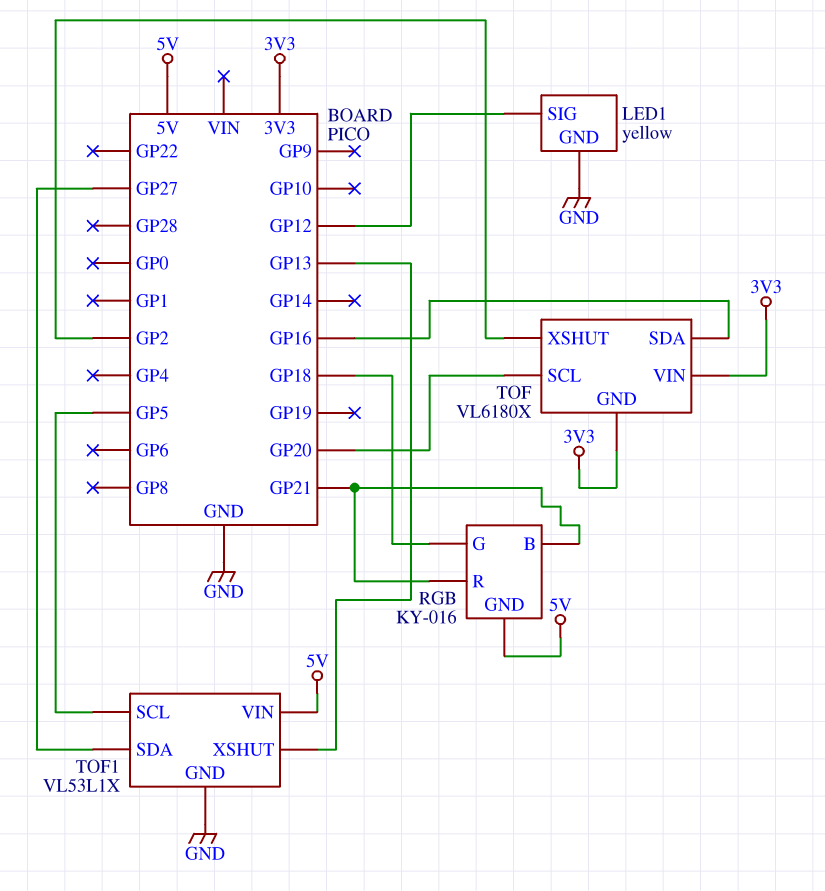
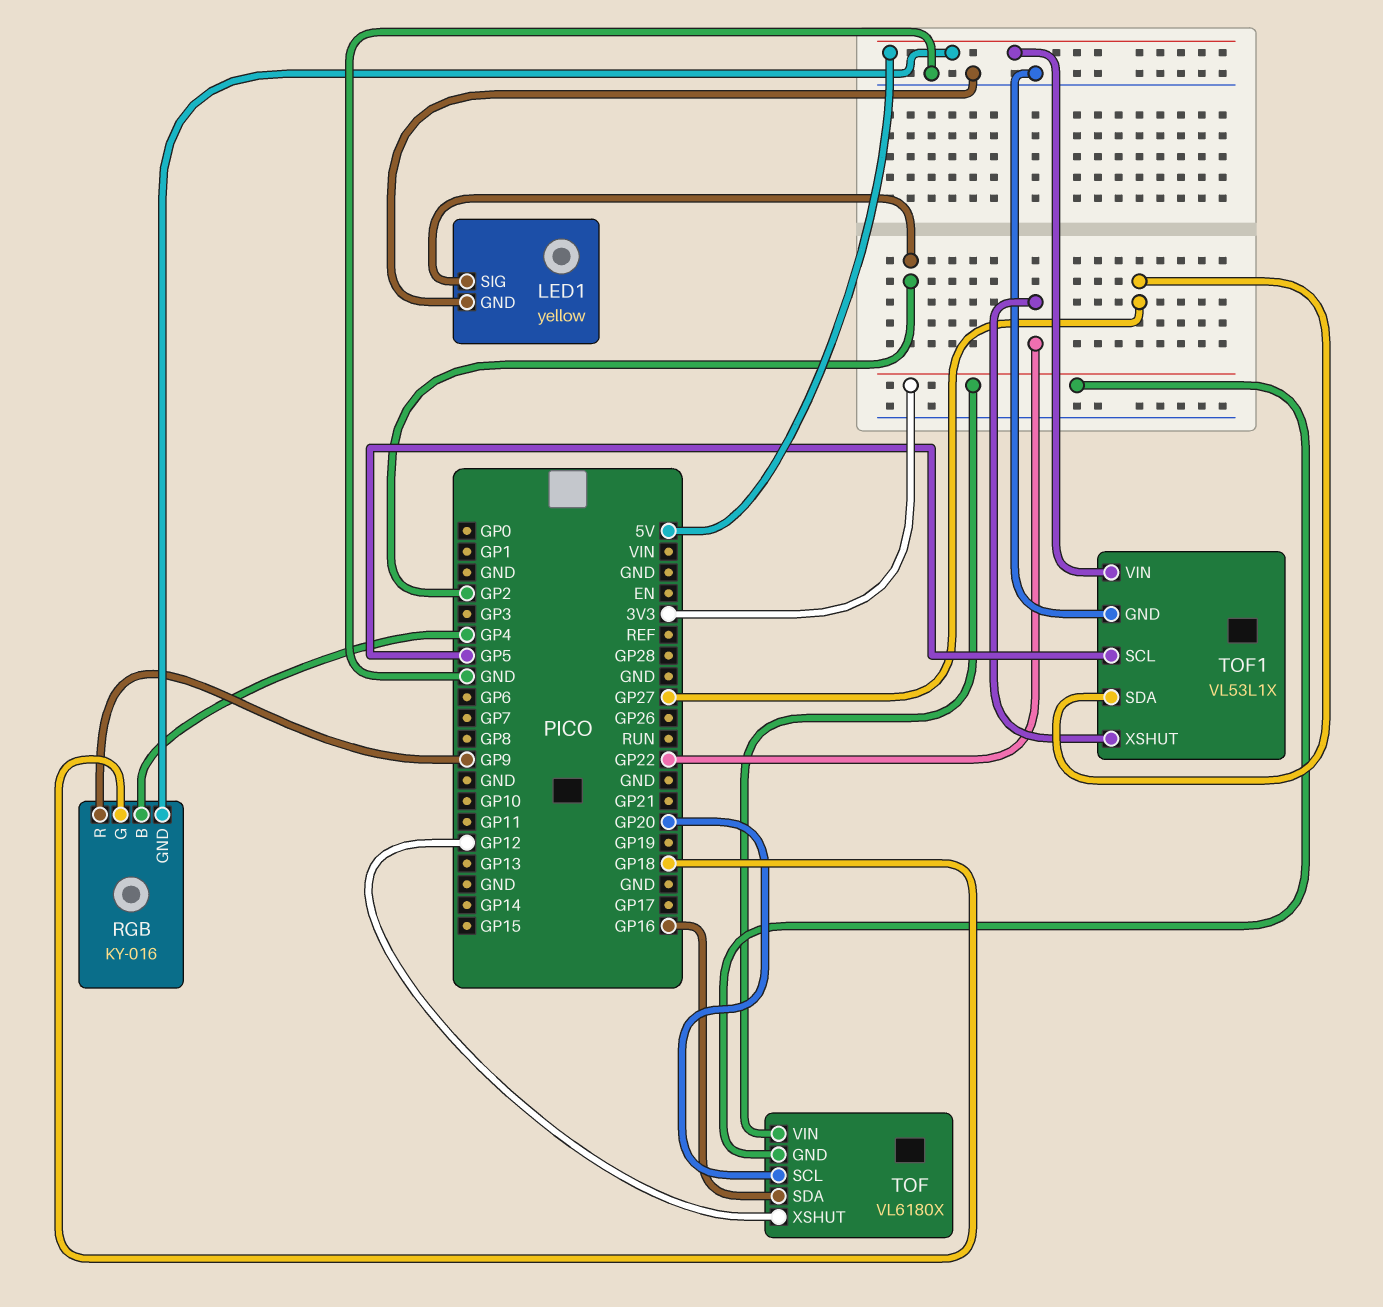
LED1 pin SIG: GP12 -> GP2
RGB pin B: GP21 -> GP4
RGB pin R: GP21 -> GP9
TOF pin XSHUT: GP2 -> GP12
TOF1 pin XSHUT: GP13 -> GP22

